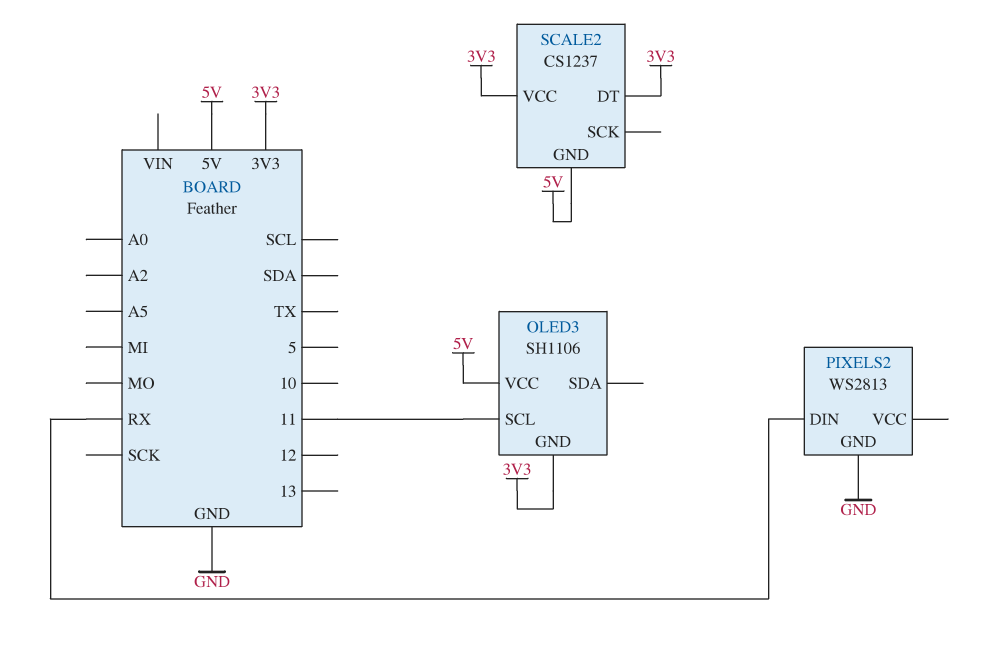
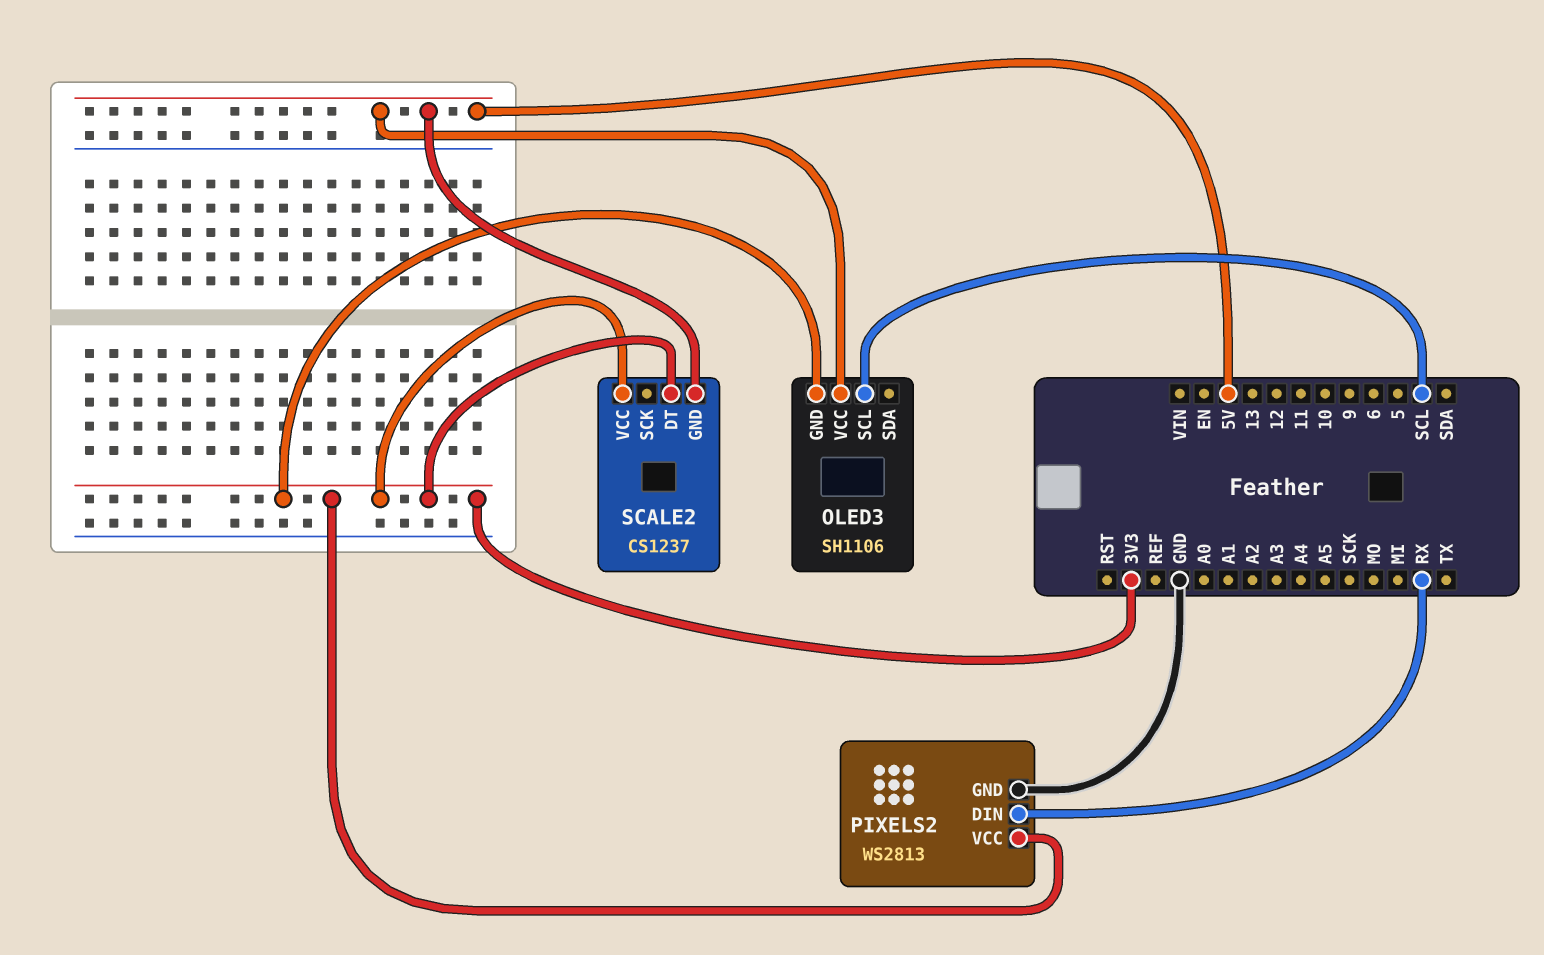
OLED3 pin SCL: 11 -> SCL
PIXELS2 pin VCC: none -> 3V3

